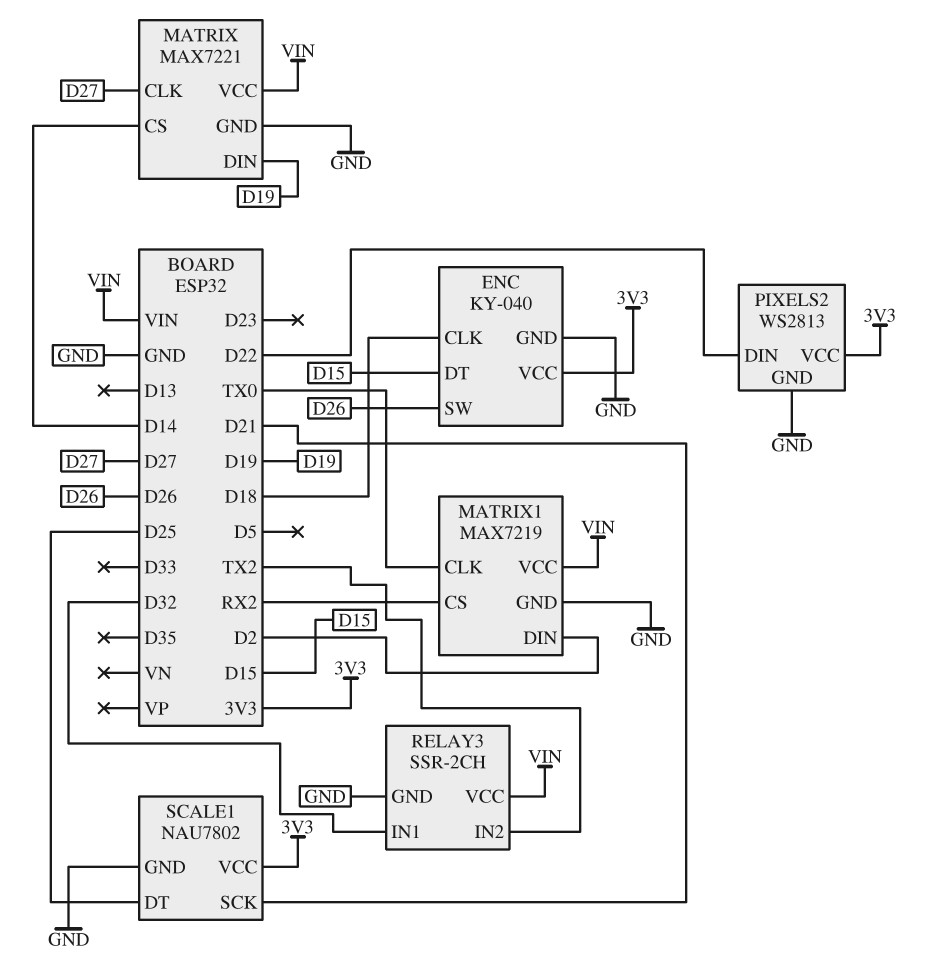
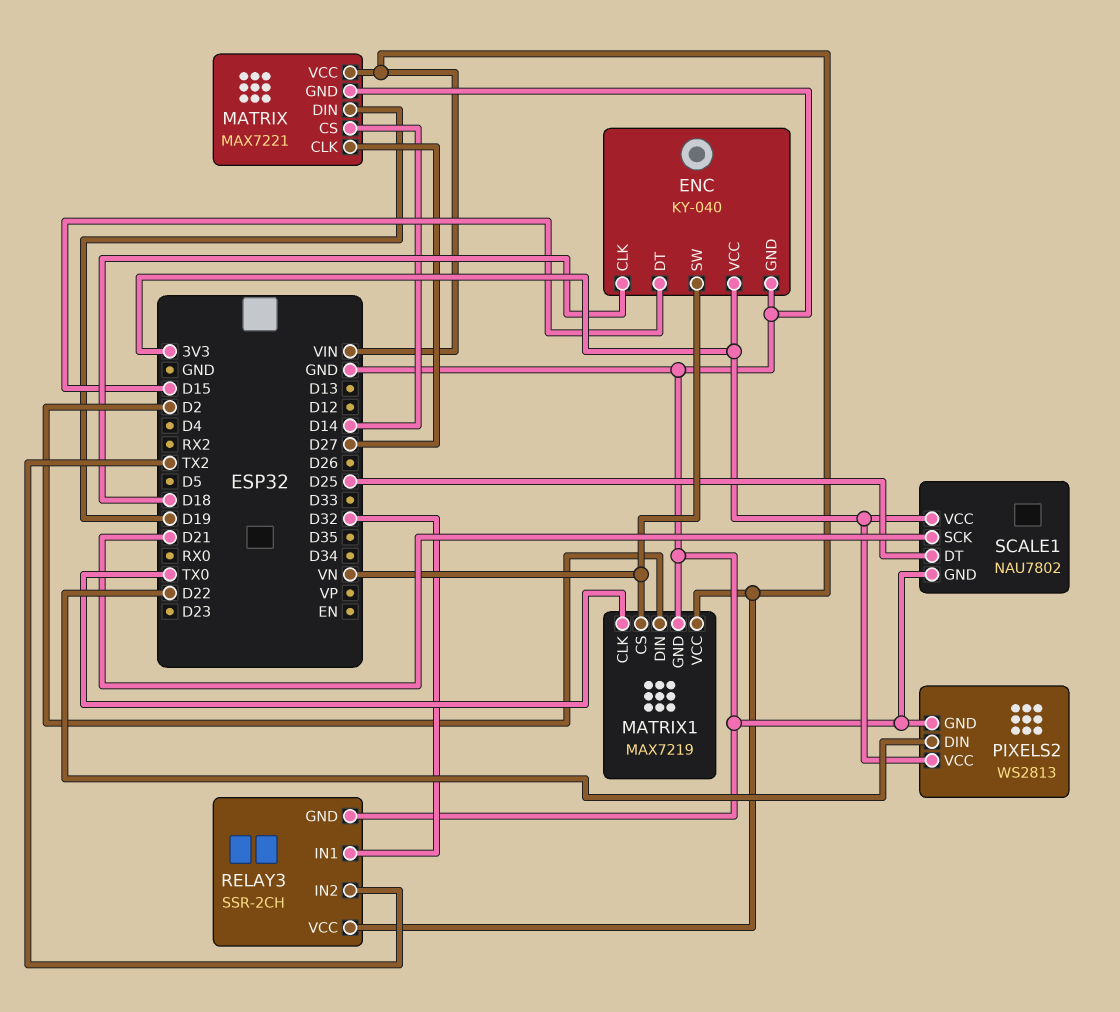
ENC pin SW: D26 -> VN
MATRIX1 pin CS: RX2 -> VN

